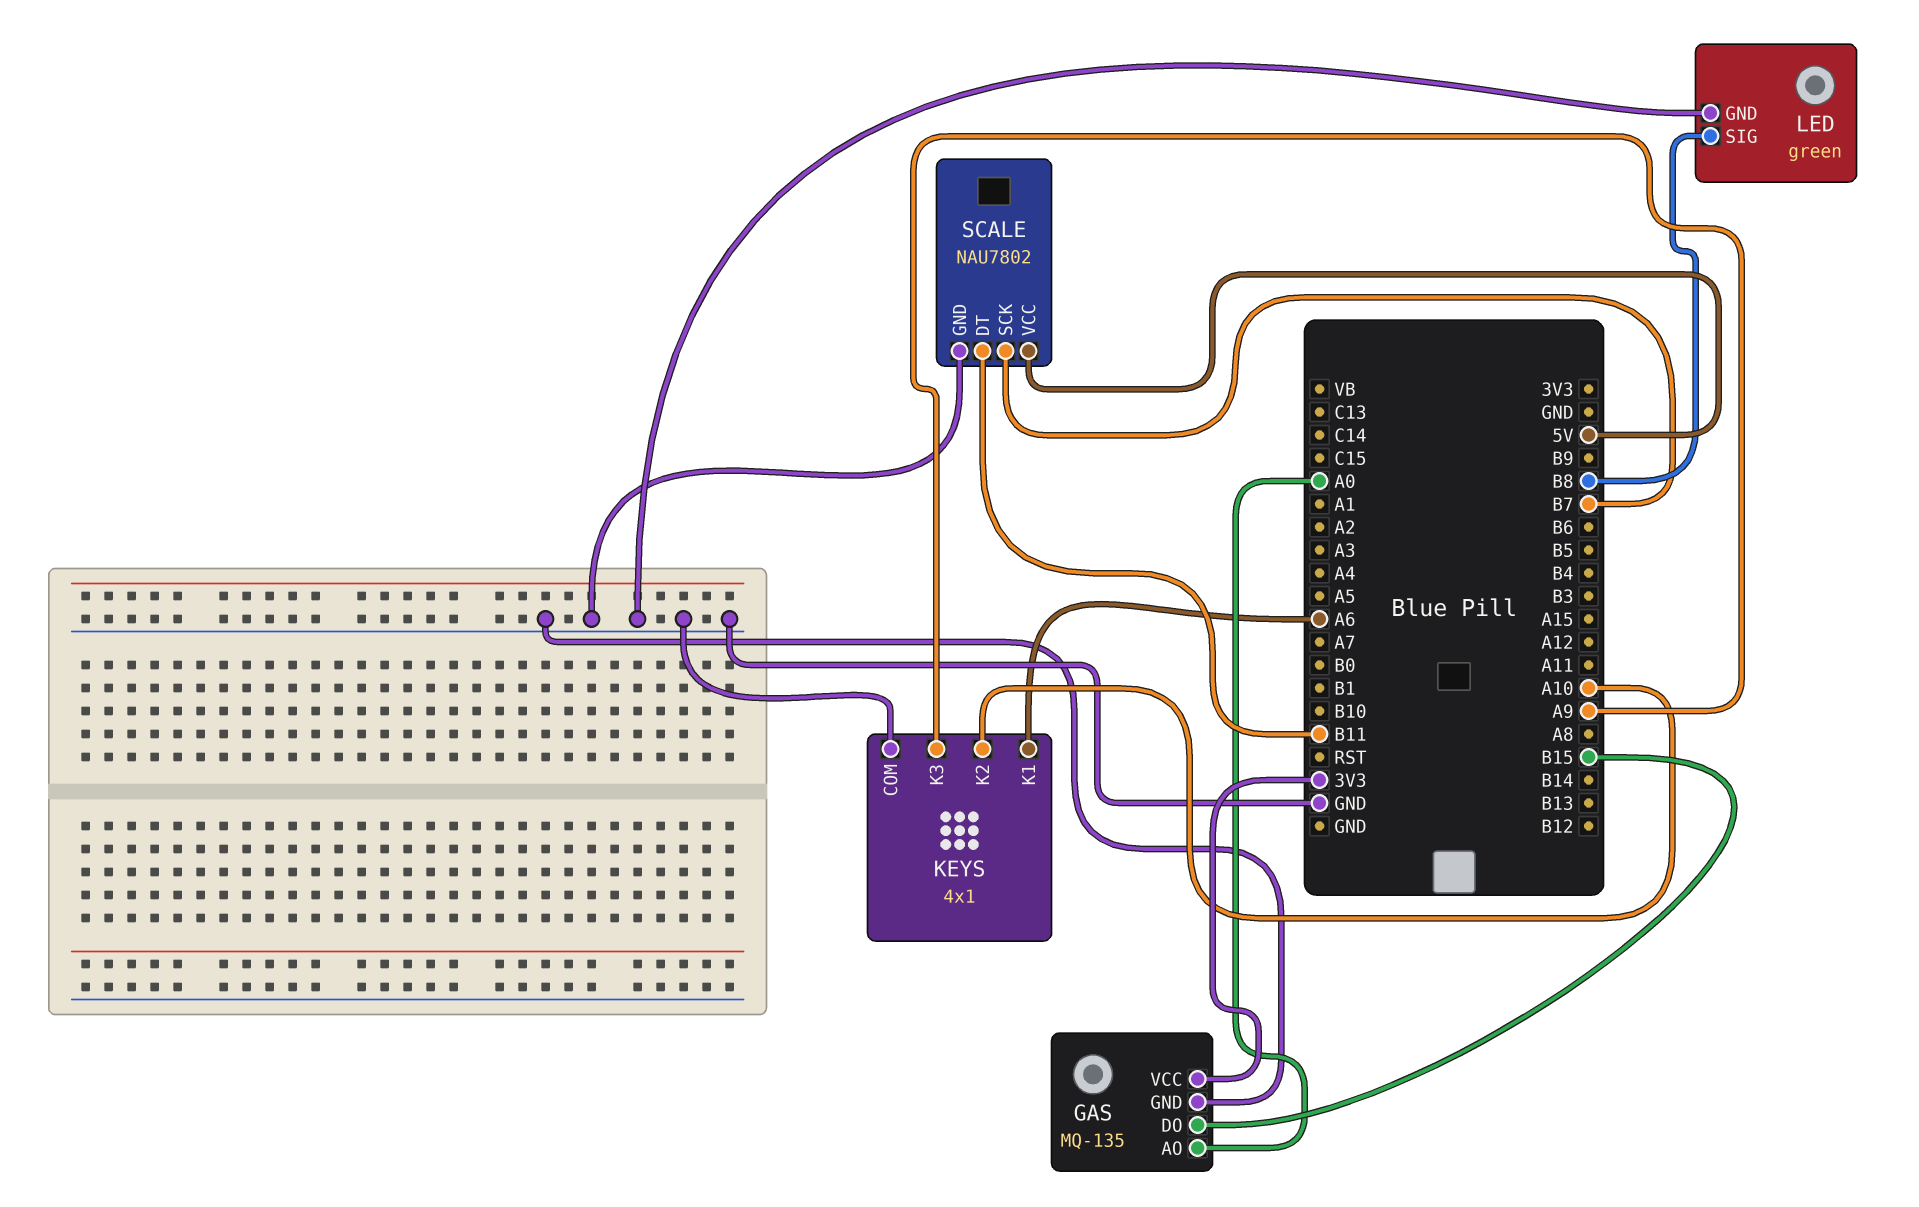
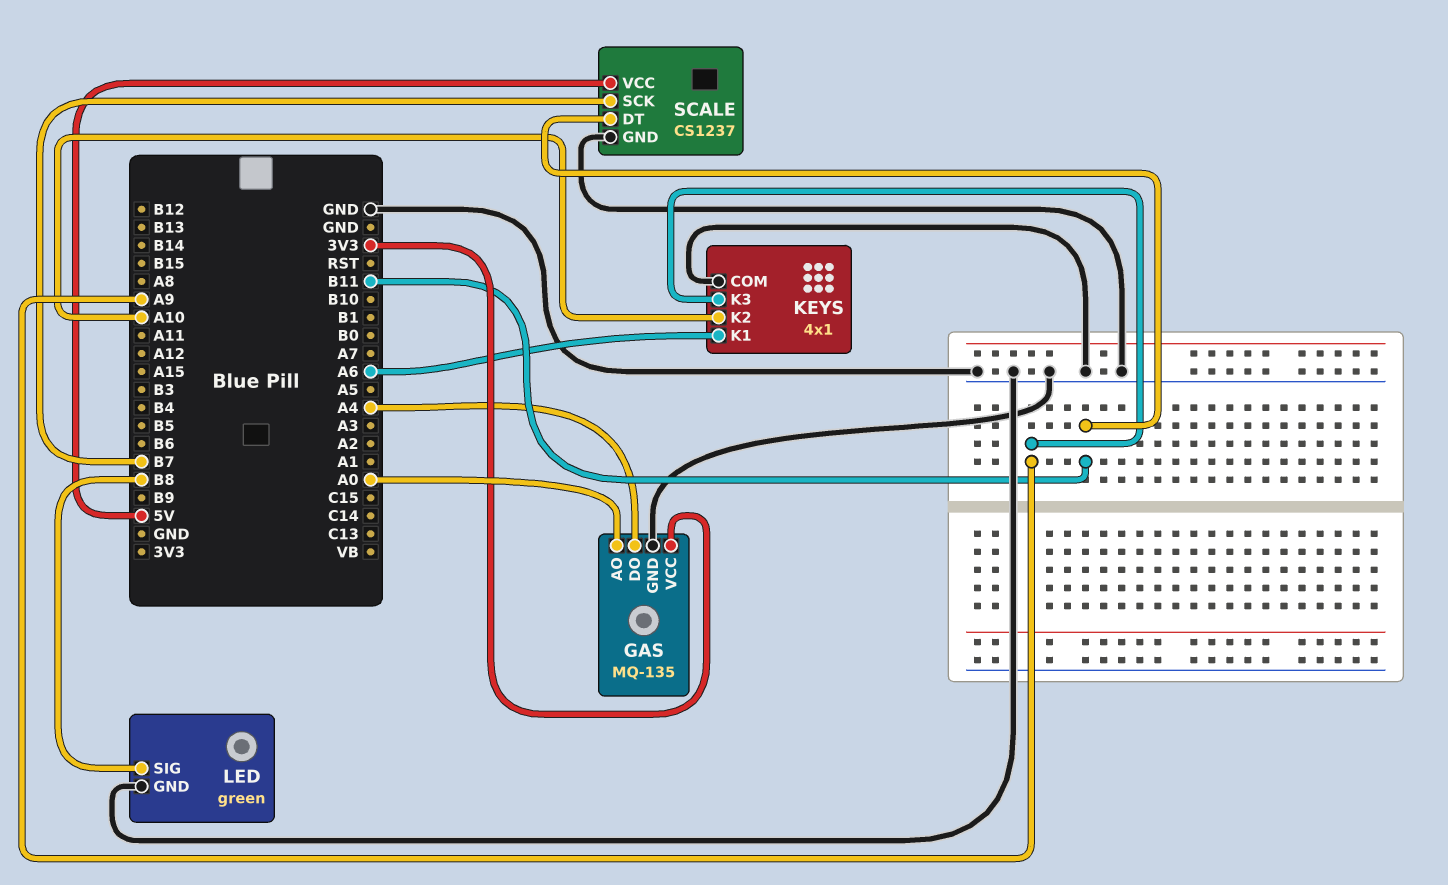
GAS pin DO: B15 -> A4
SCALE: NAU7802 -> CS1237

